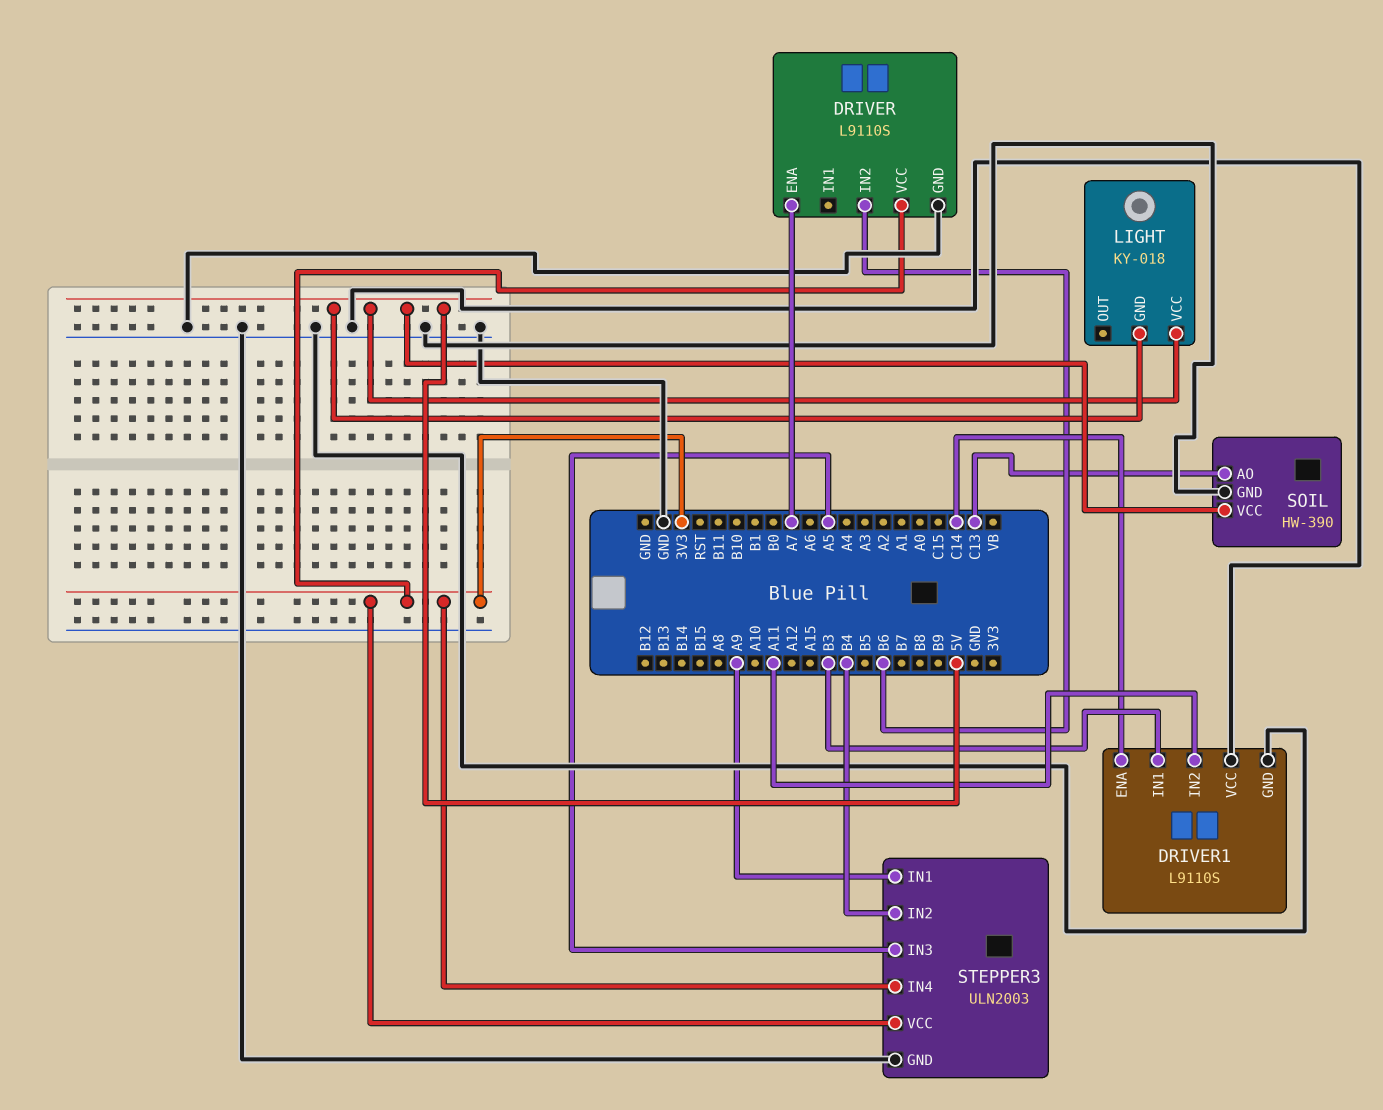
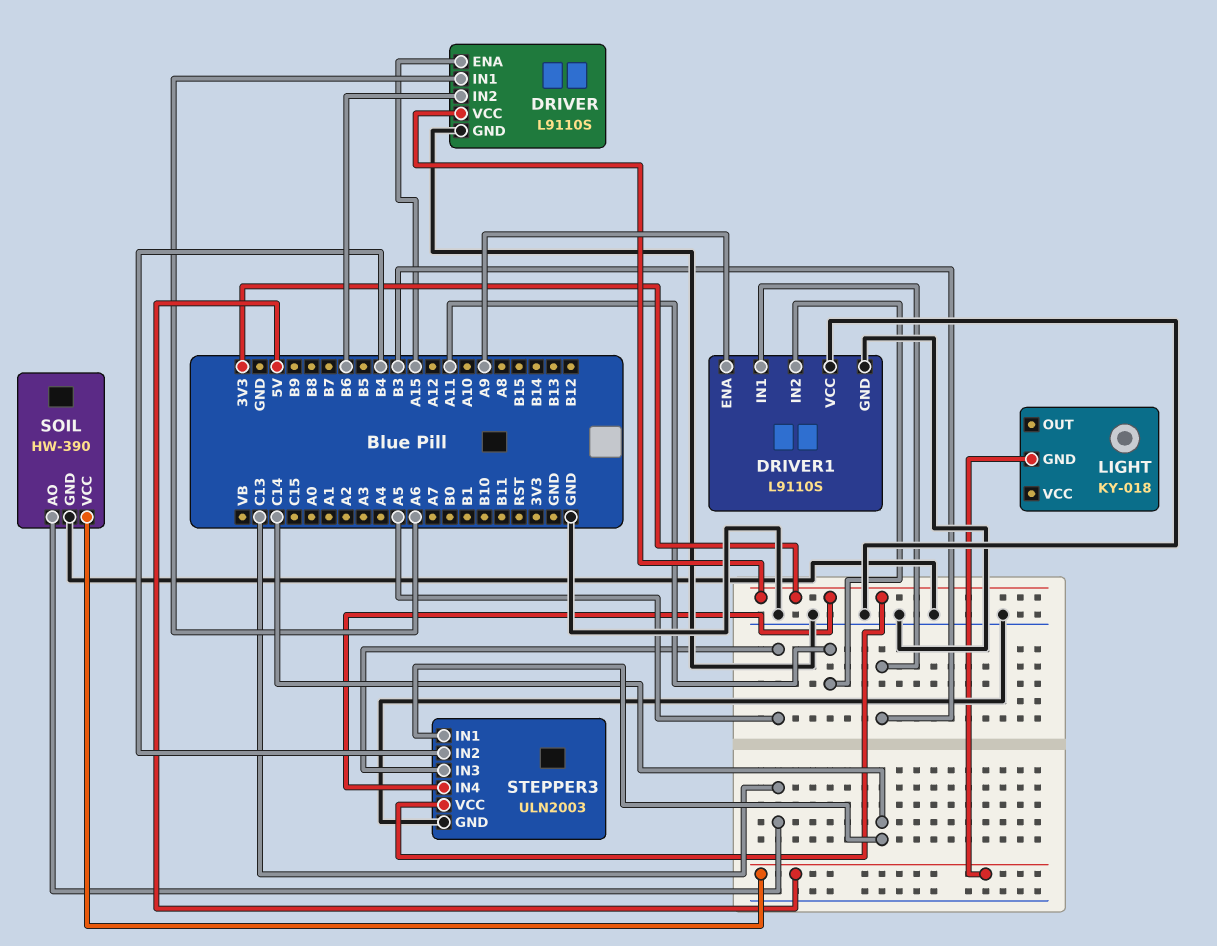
DRIVER pin ENA: A7 -> A15
DRIVER pin IN1: none -> A6
DRIVER1 pin ENA: C14 -> A9
LIGHT pin VCC: 5V -> none
STEPPER3 pin IN1: A9 -> C14

